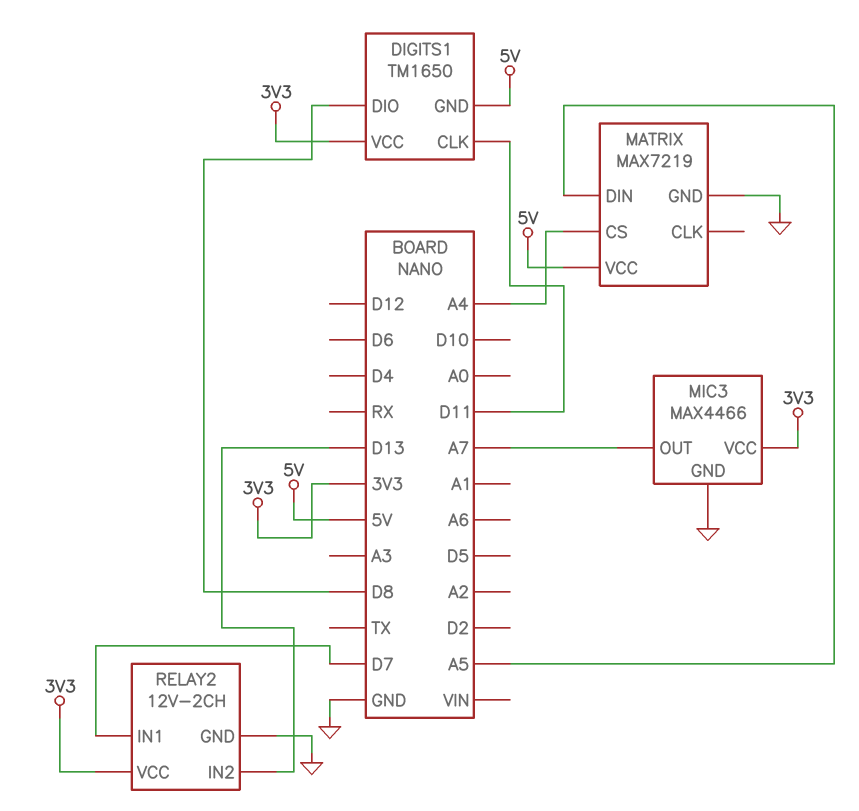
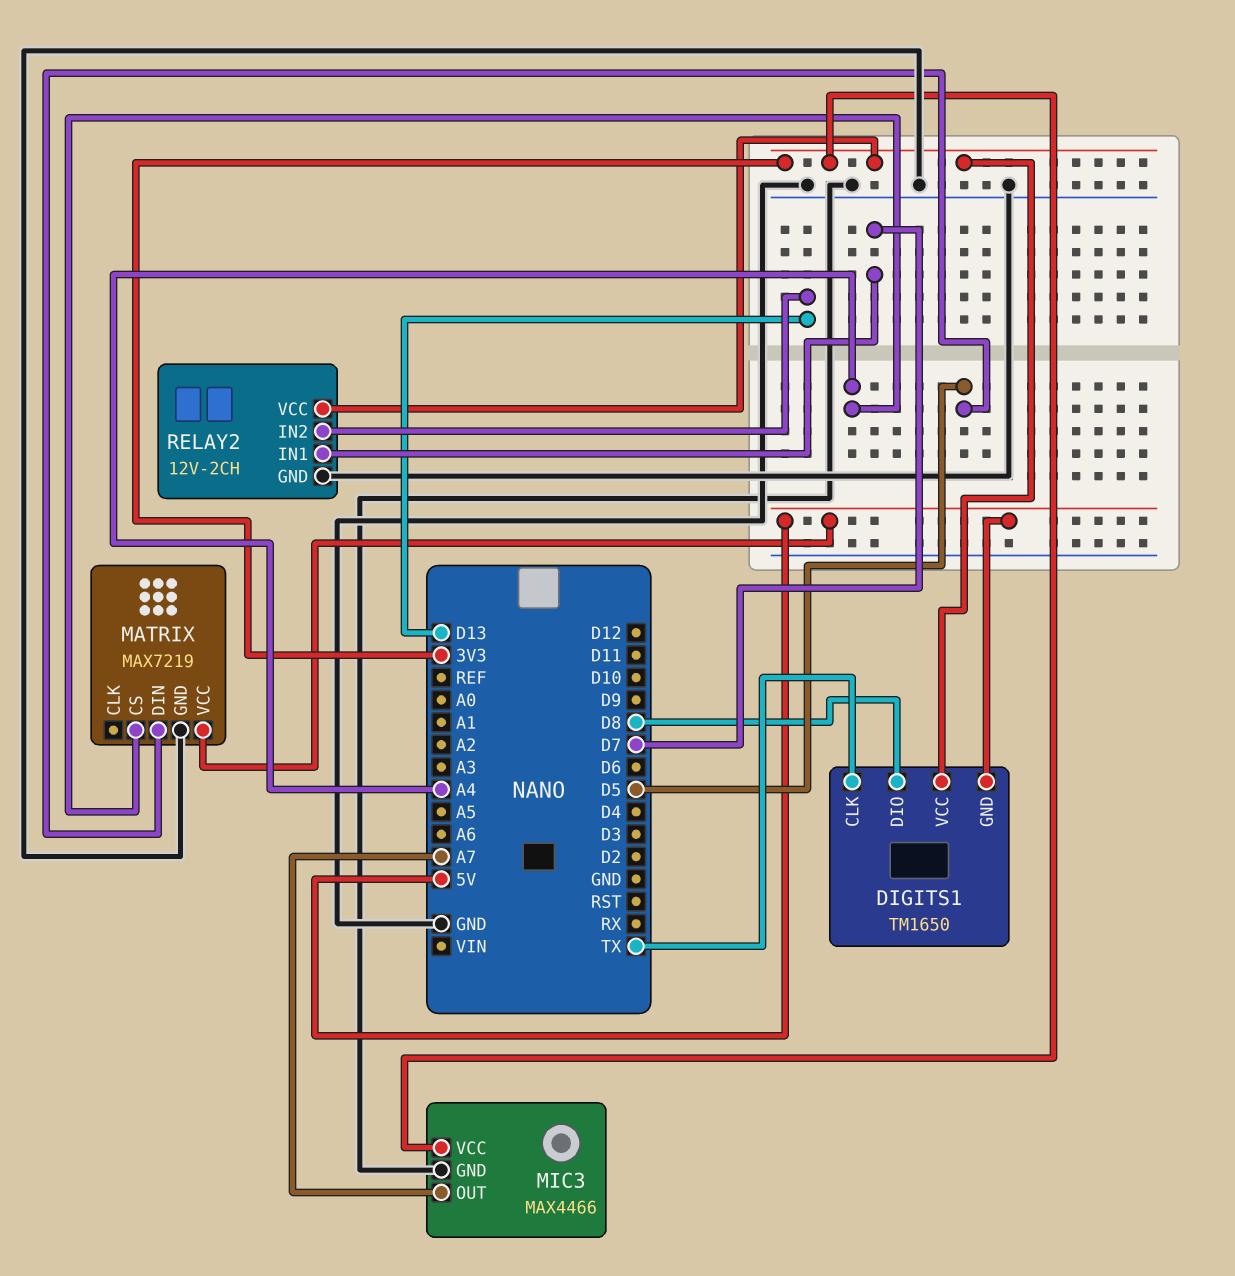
DIGITS1 pin CLK: D11 -> TX
MATRIX pin DIN: A5 -> D5

